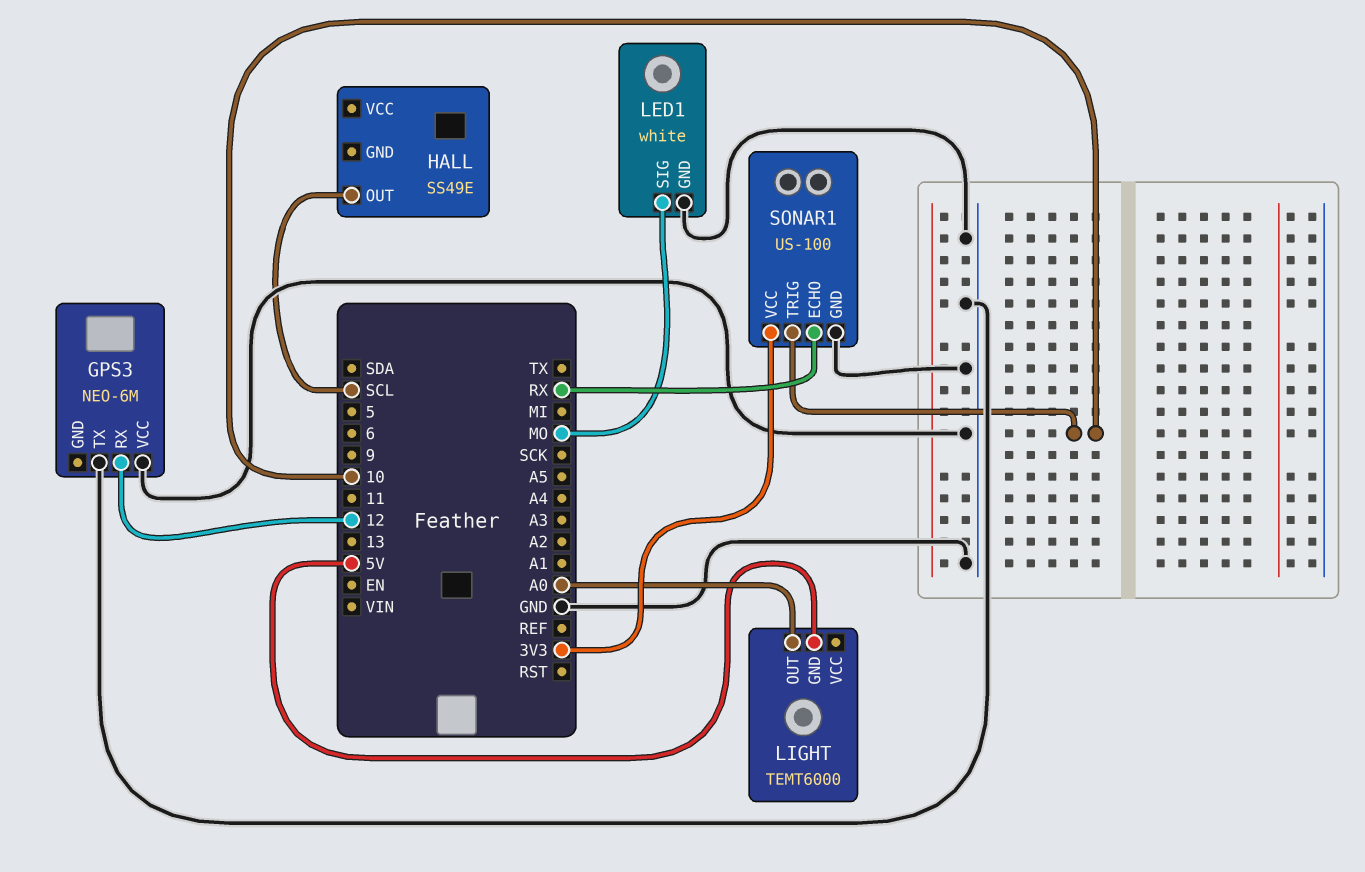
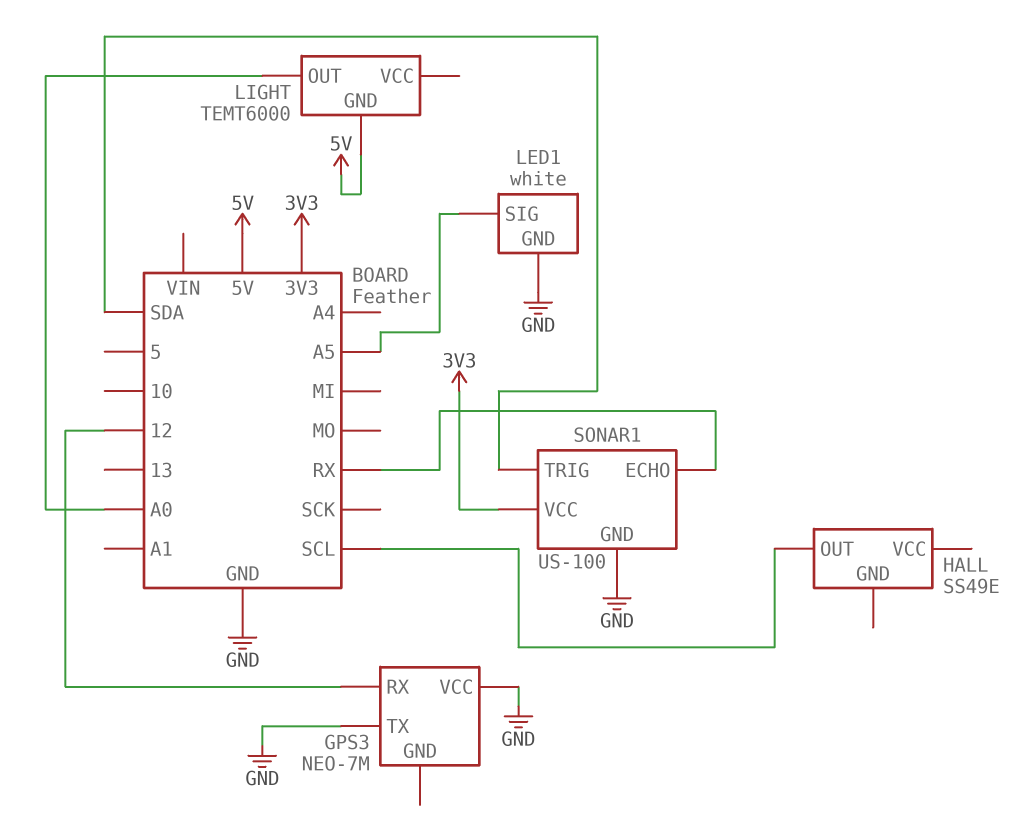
GPS3: NEO-6M -> NEO-7M
LED1 pin SIG: MO -> A5
SONAR1 pin TRIG: 10 -> SDA

